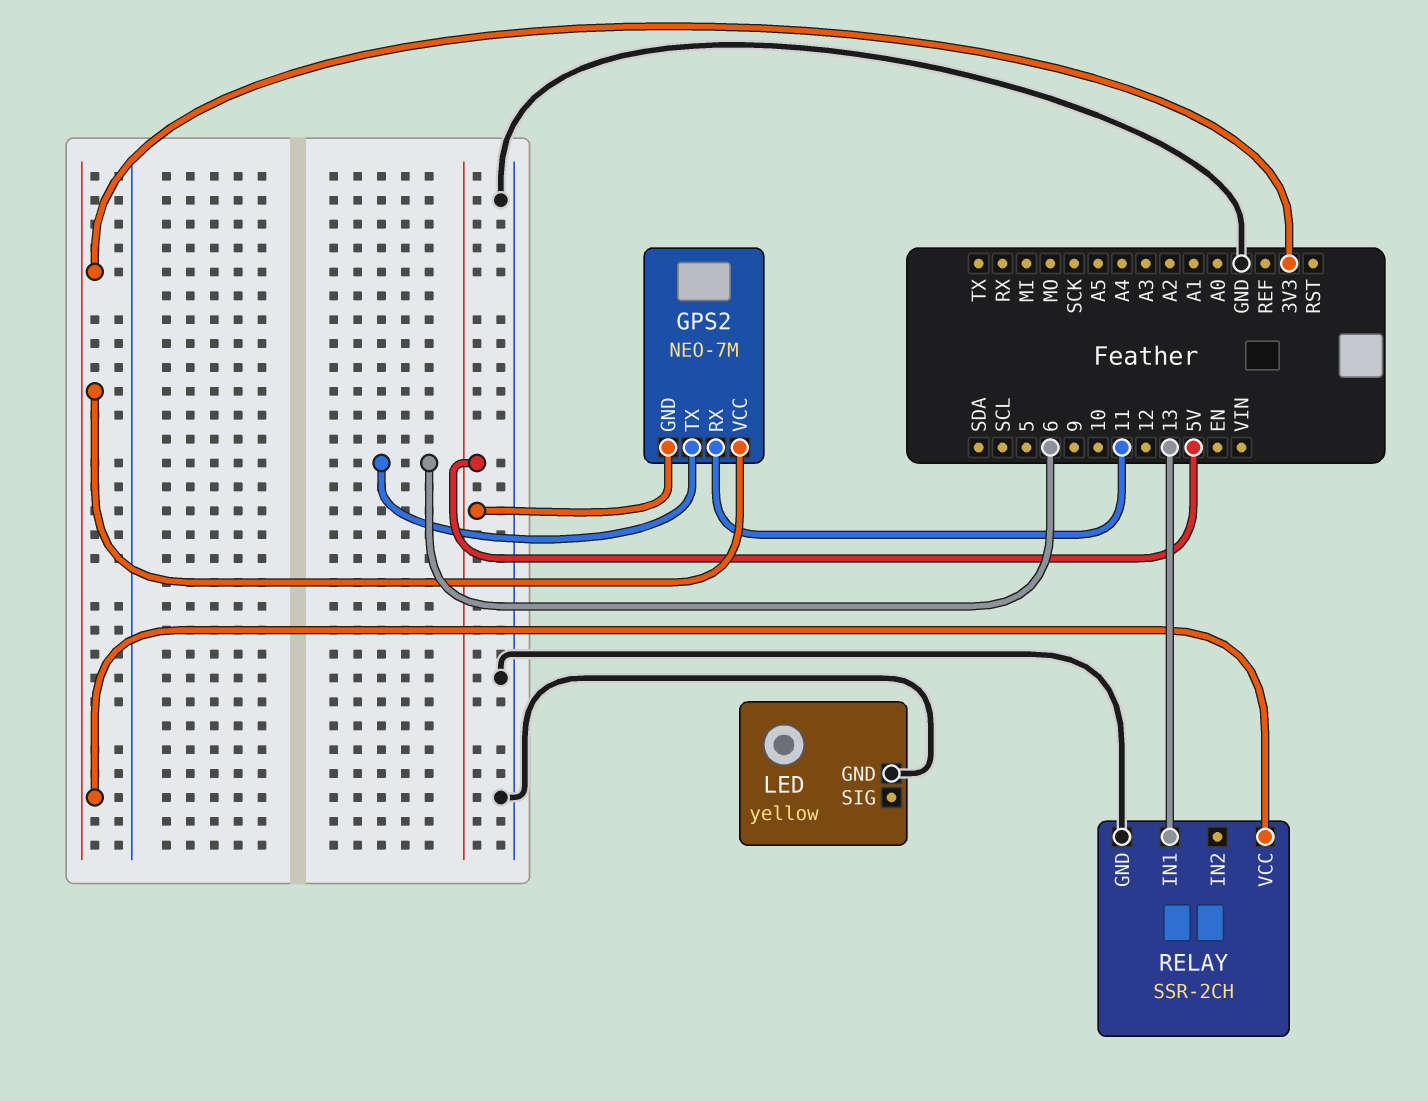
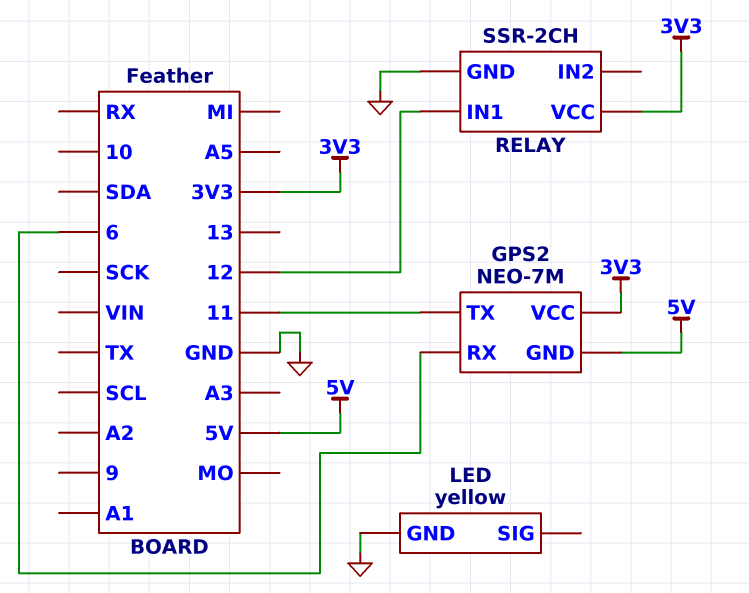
GPS2 pin RX: 11 -> 6
GPS2 pin TX: 6 -> 11
RELAY pin IN1: 13 -> 12

